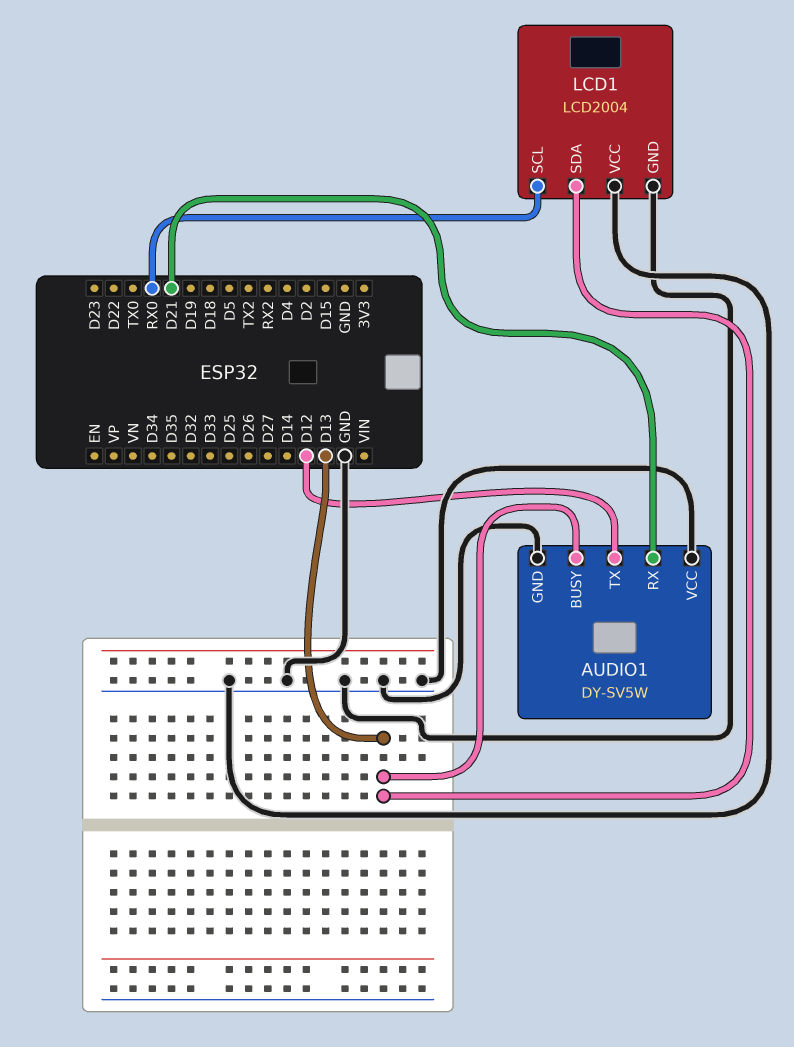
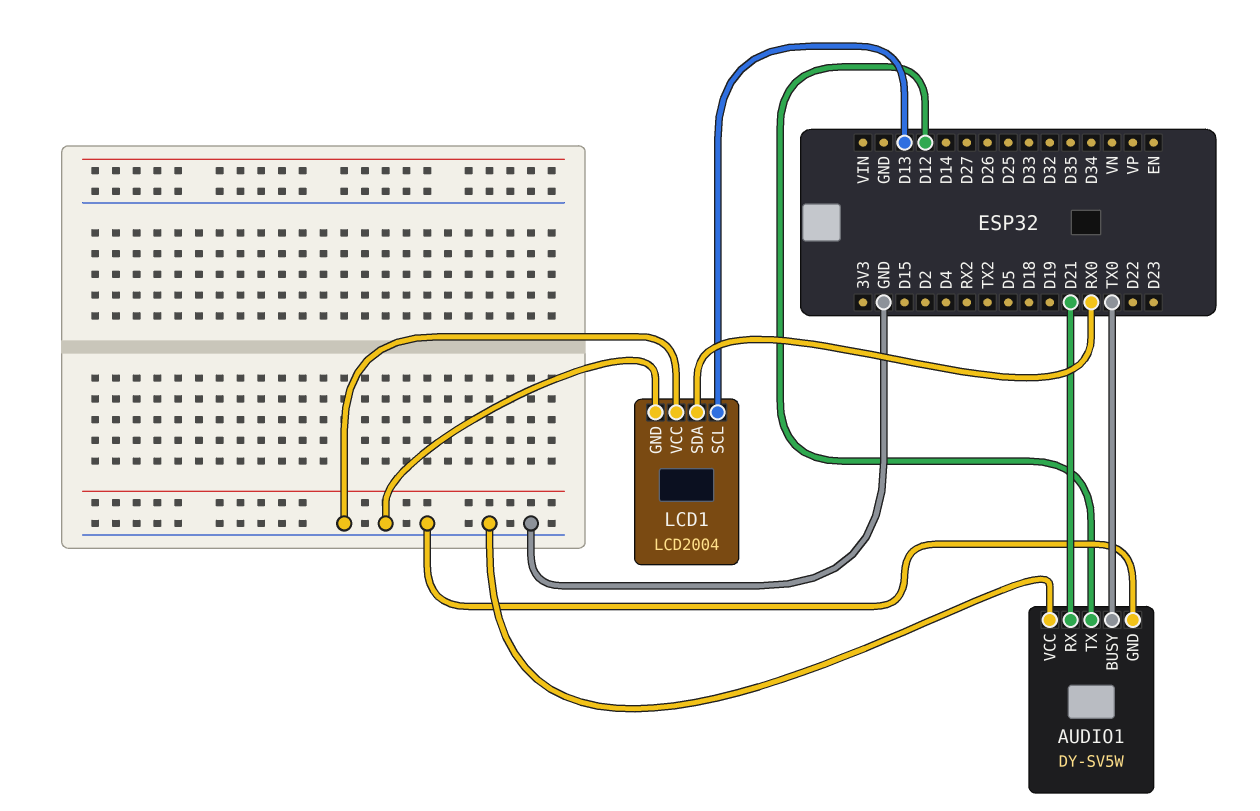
AUDIO1 pin BUSY: D13 -> TX0
LCD1 pin SCL: RX0 -> D13
LCD1 pin SDA: D13 -> RX0

